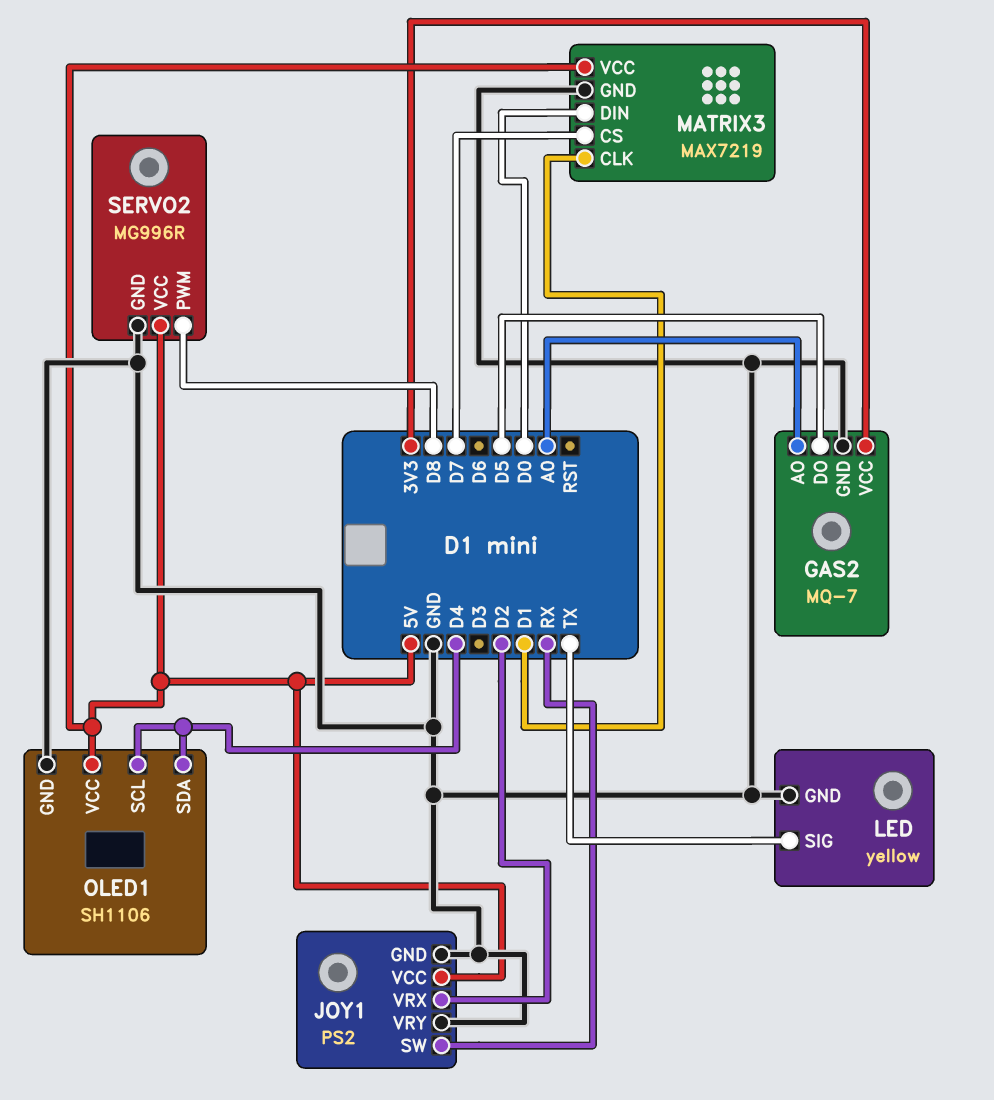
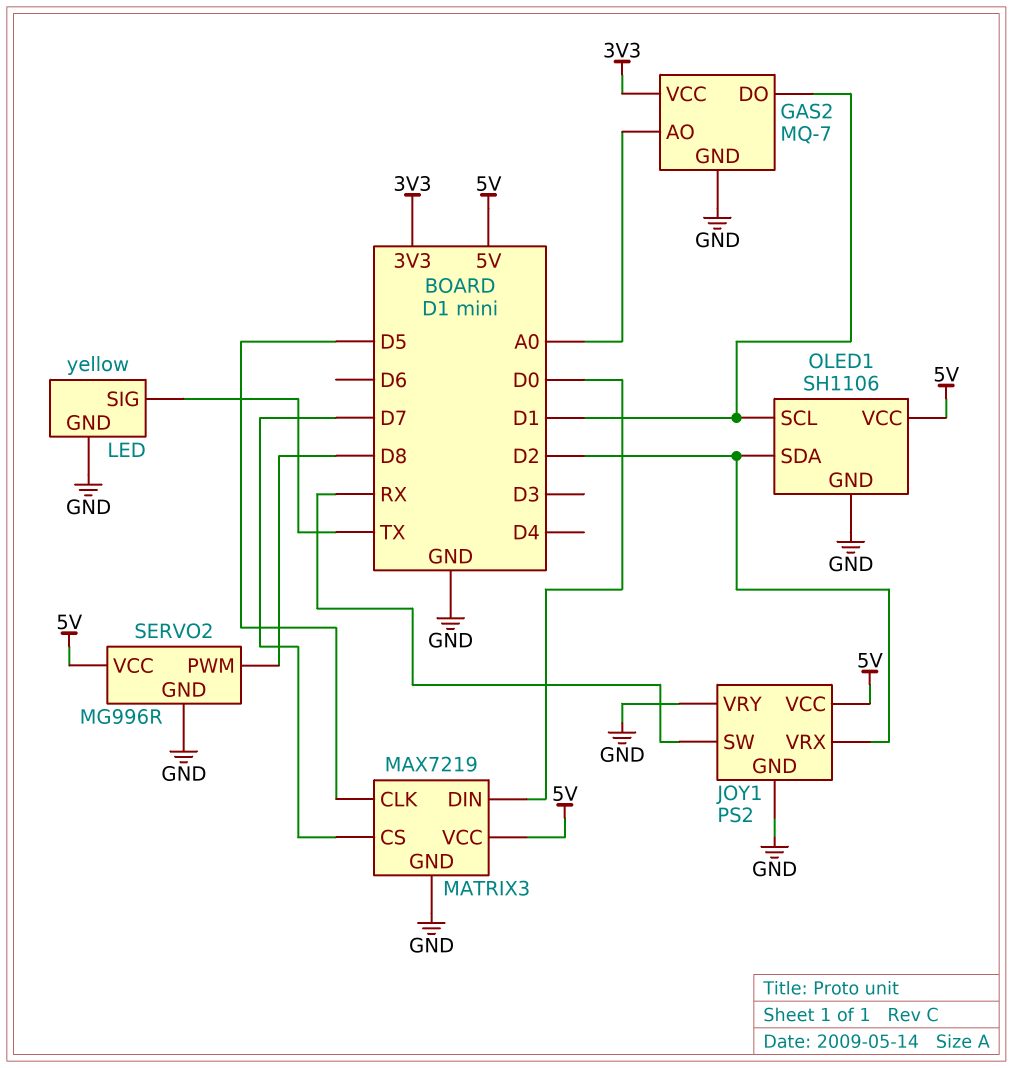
GAS2 pin DO: D5 -> D1
MATRIX3 pin CLK: D1 -> D5
OLED1 pin SCL: D4 -> D1
OLED1 pin SDA: D4 -> D2

